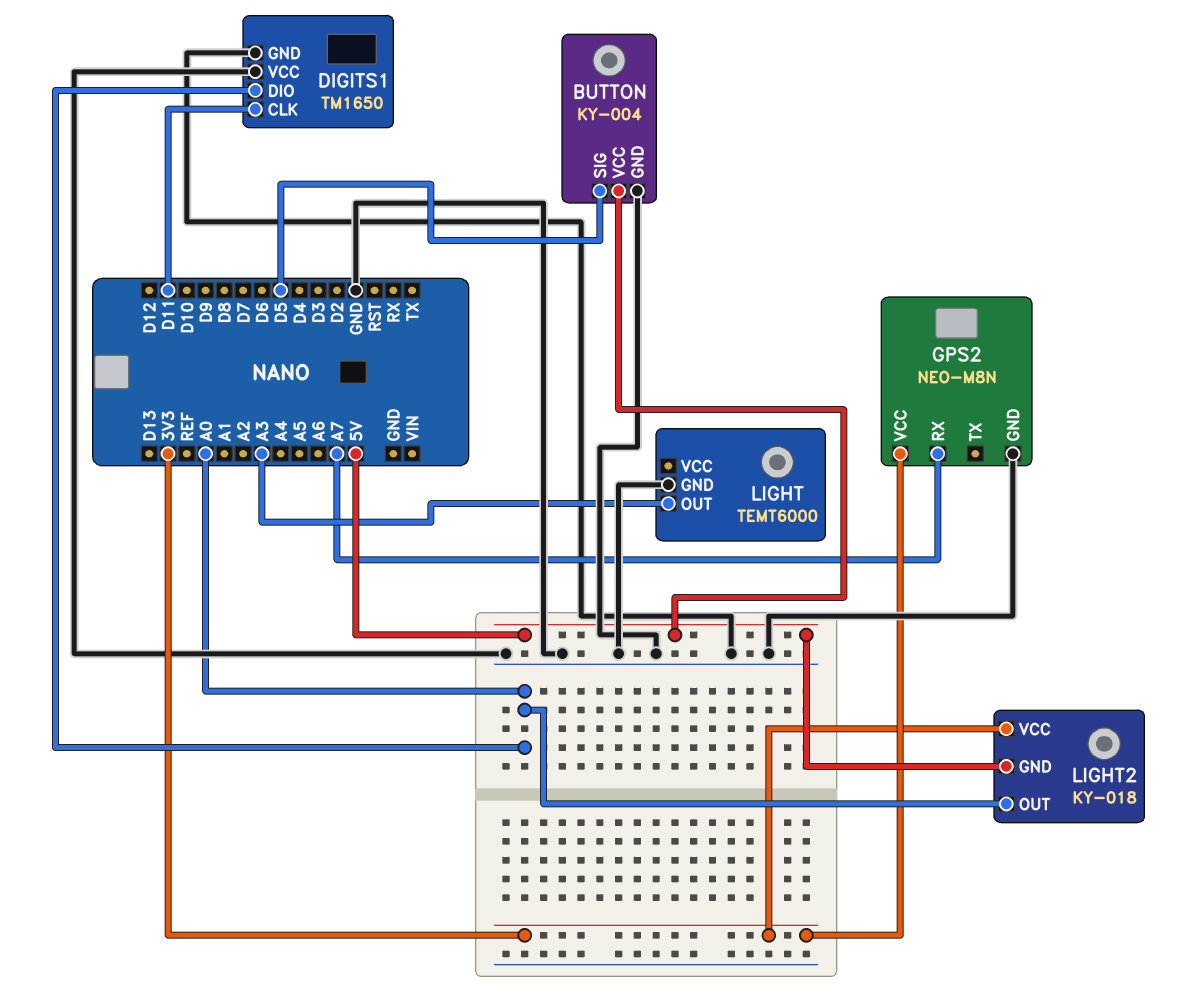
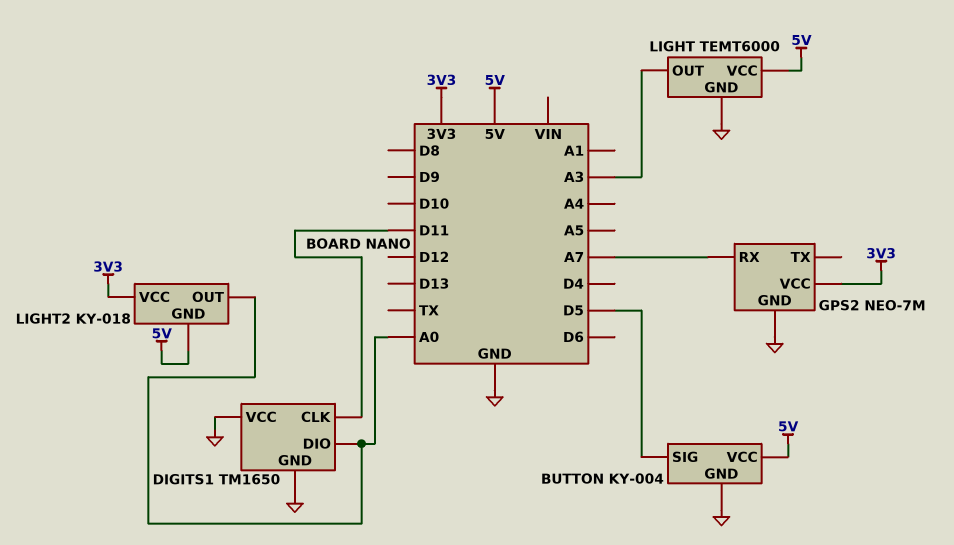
GPS2: NEO-M8N -> NEO-7M
LIGHT pin VCC: none -> 5V

